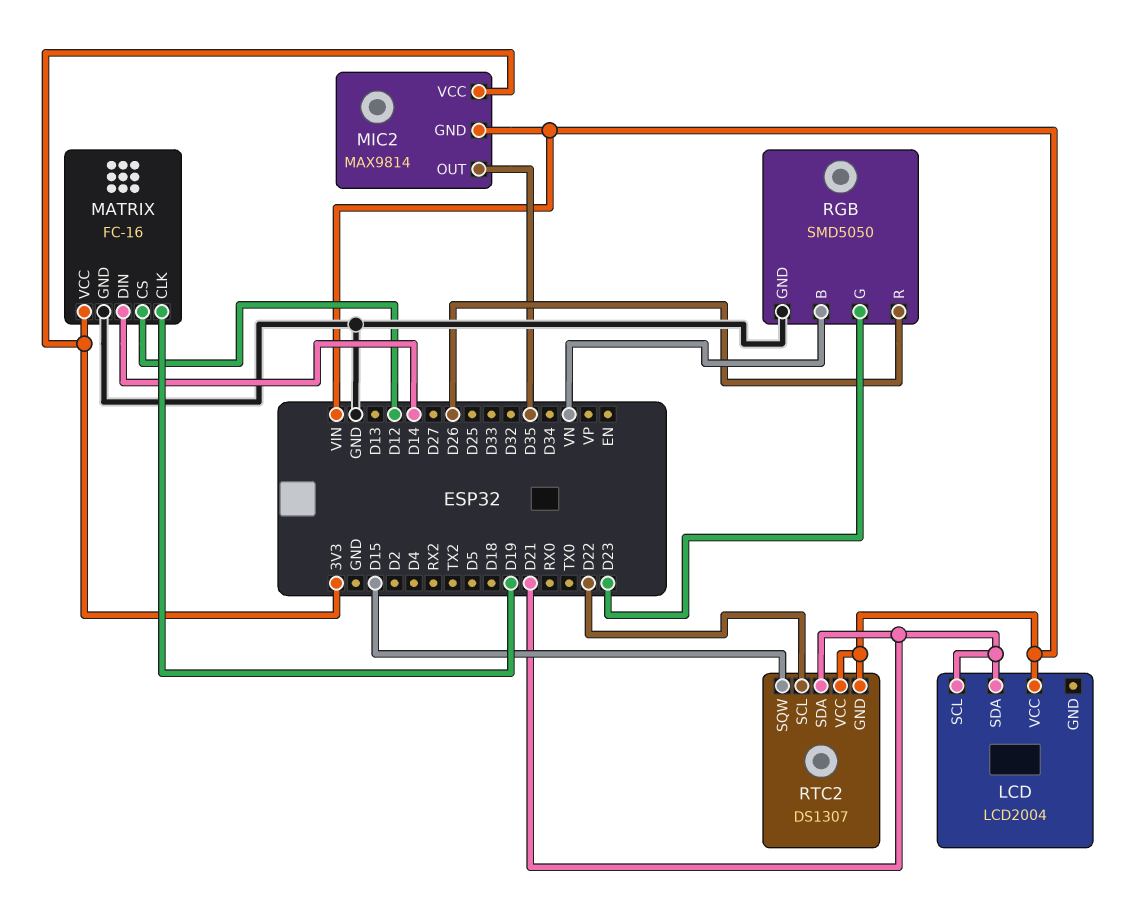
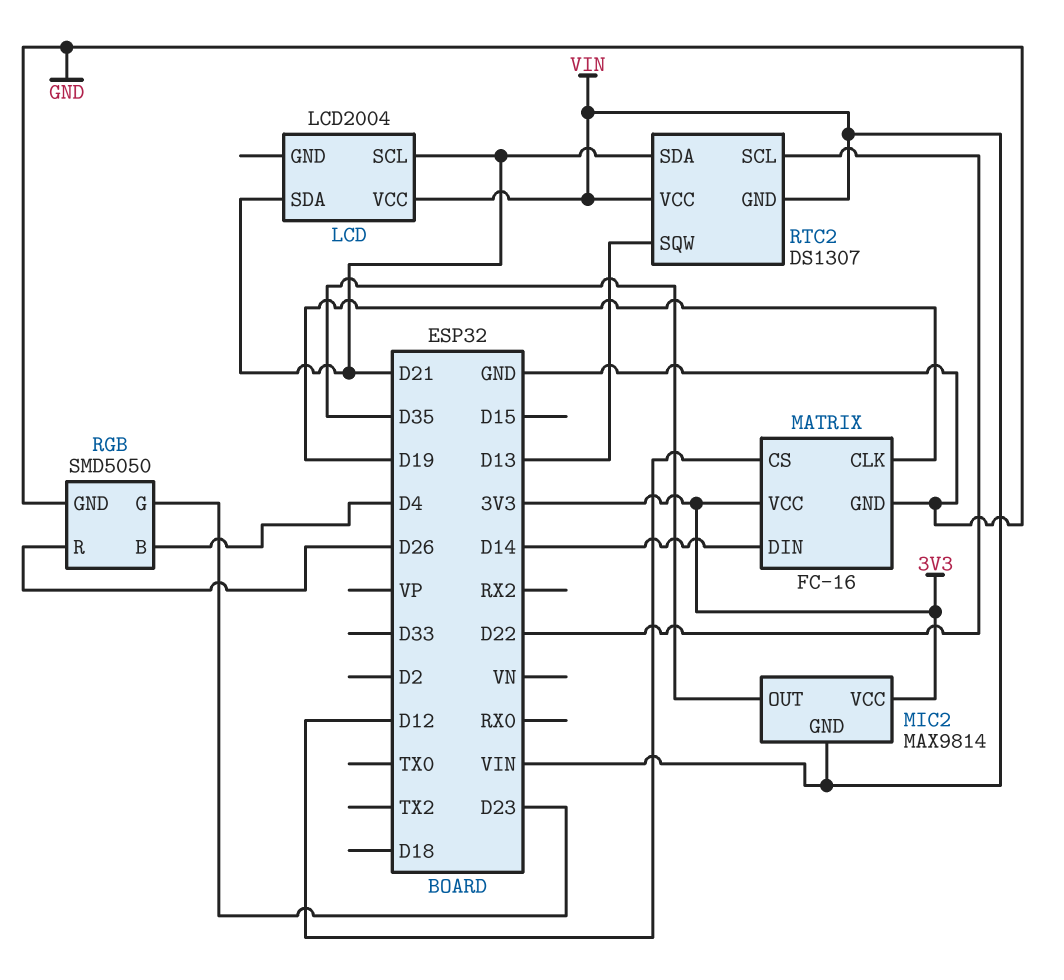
RGB pin B: VN -> D4
RTC2 pin SQW: D15 -> D13

